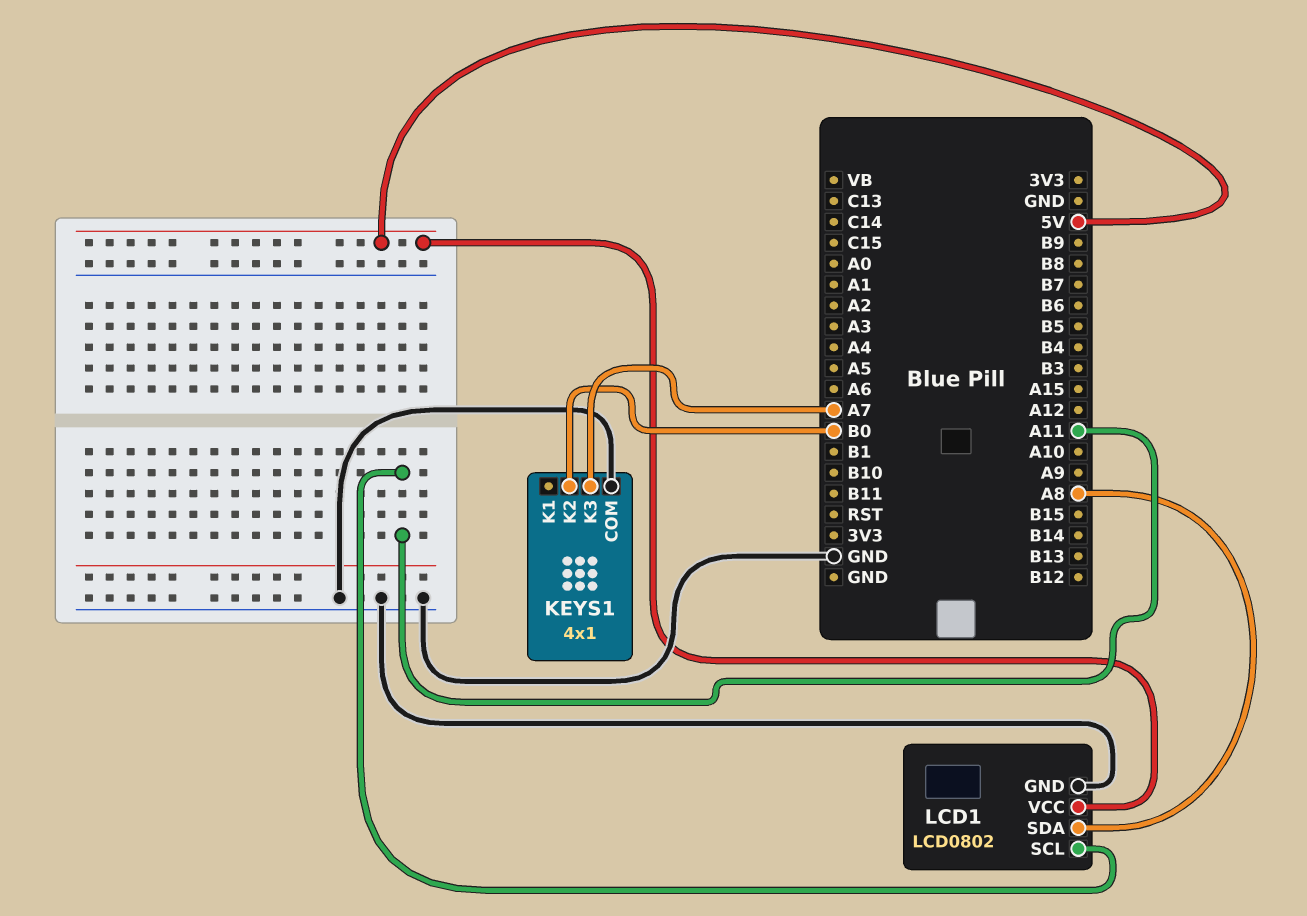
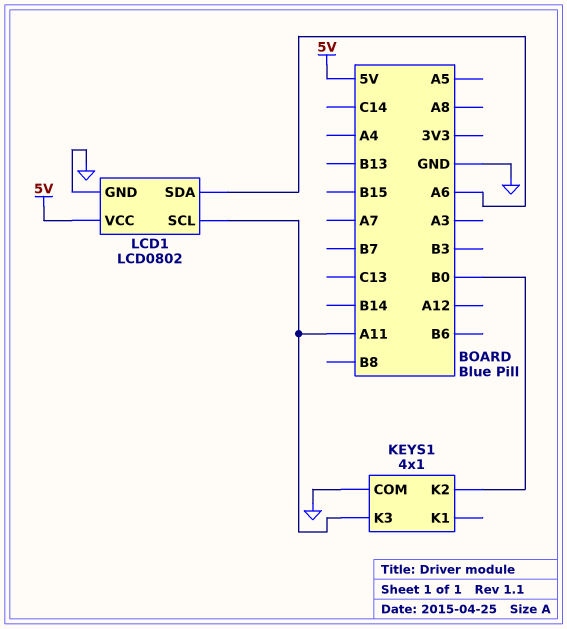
KEYS1 pin K3: A7 -> A11
LCD1 pin SDA: A8 -> A6

